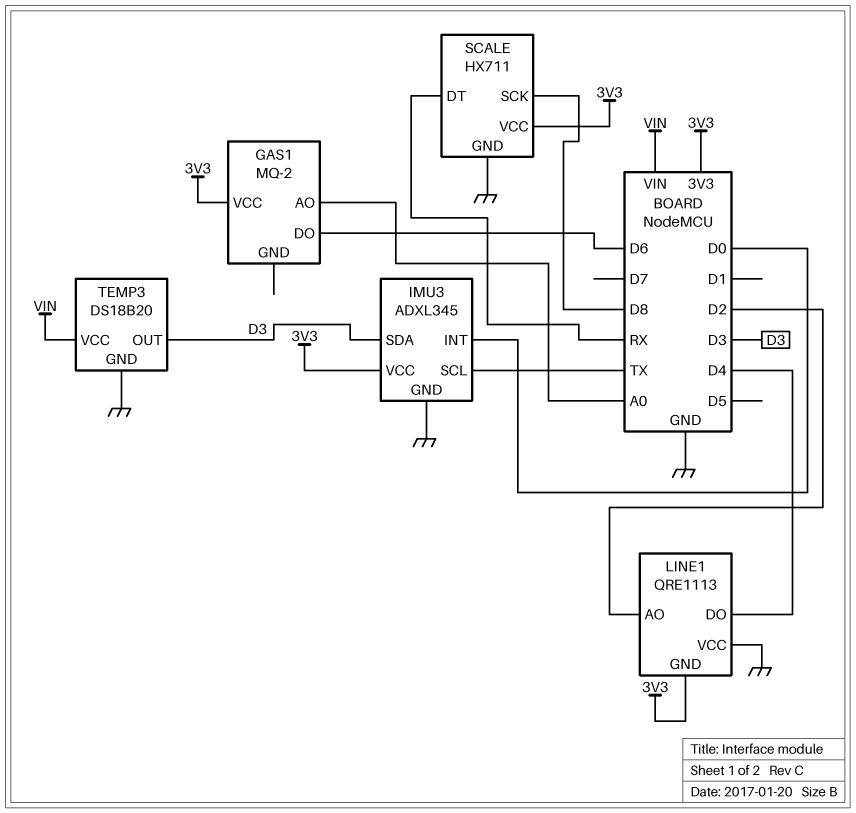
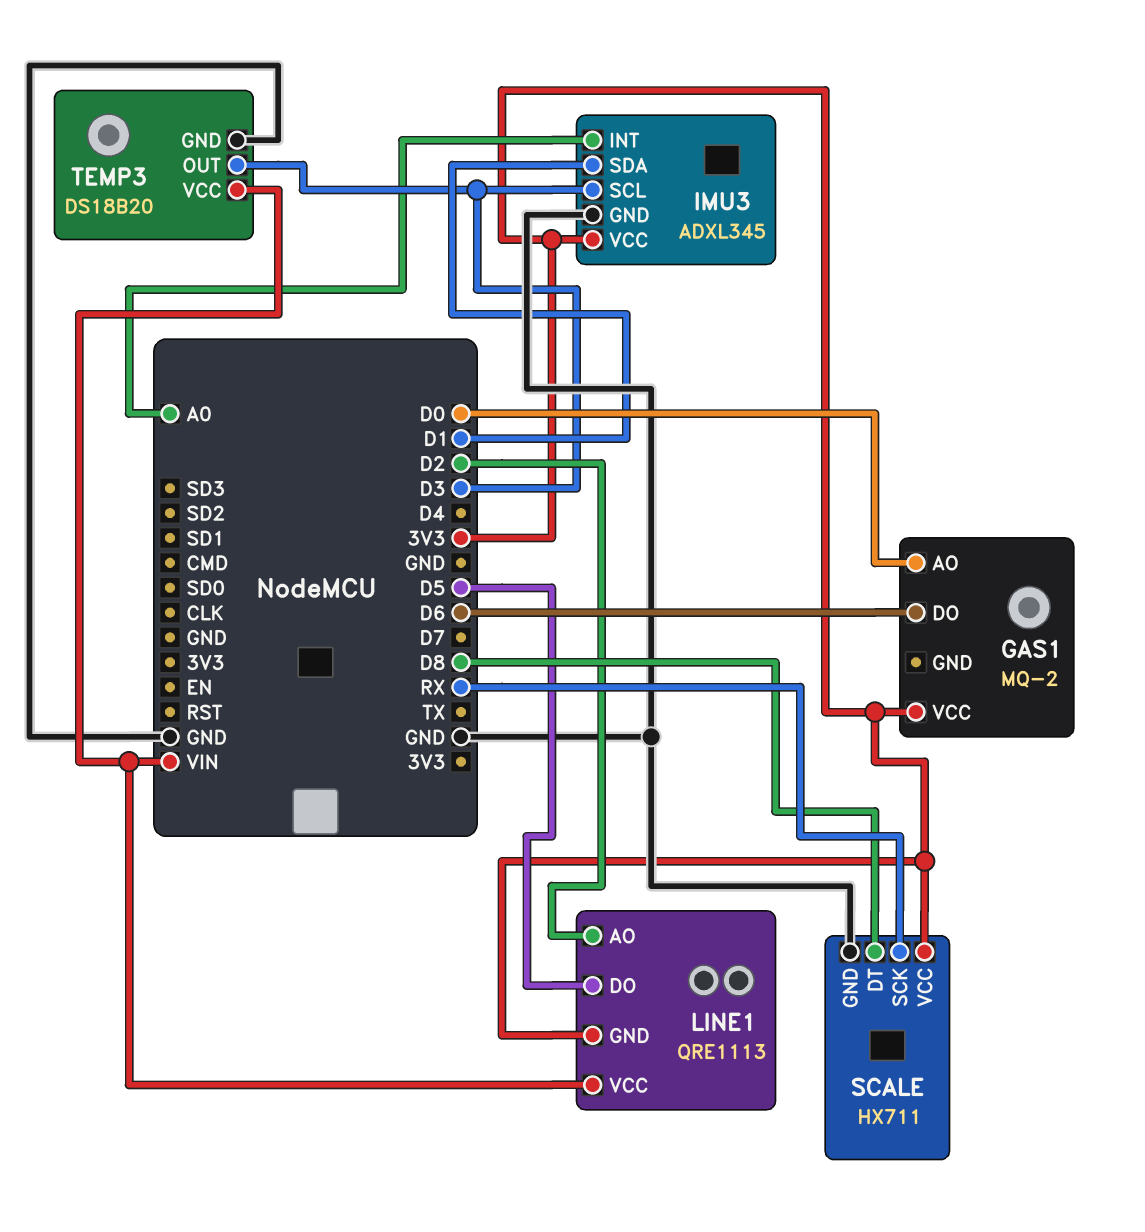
GAS1 pin AO: A0 -> D0
IMU3 pin INT: D0 -> A0
IMU3 pin SCL: TX -> D3
IMU3 pin SDA: D3 -> D1
LINE1 pin DO: D4 -> D5
LINE1 pin VCC: GND -> VIN
SCALE pin DT: RX -> D8
SCALE pin SCK: D8 -> RX

